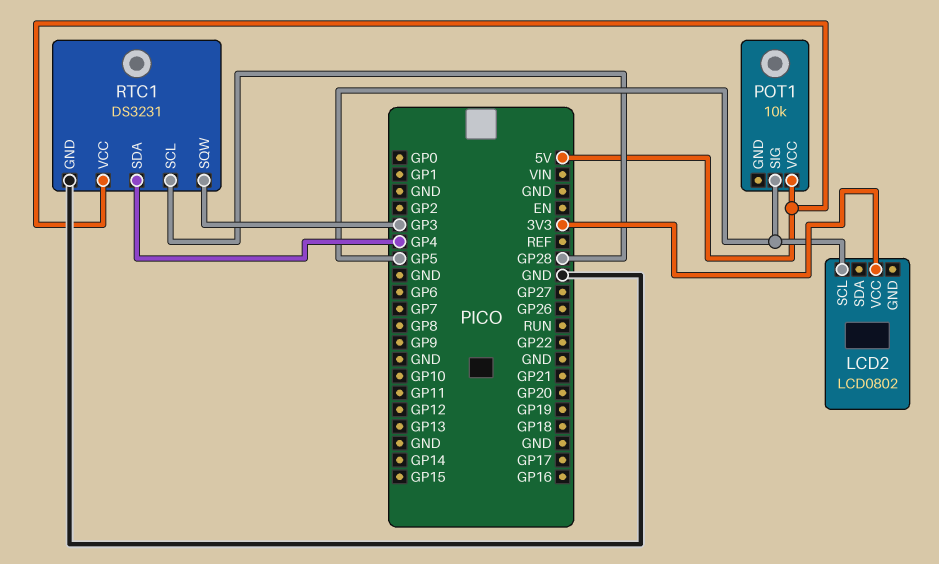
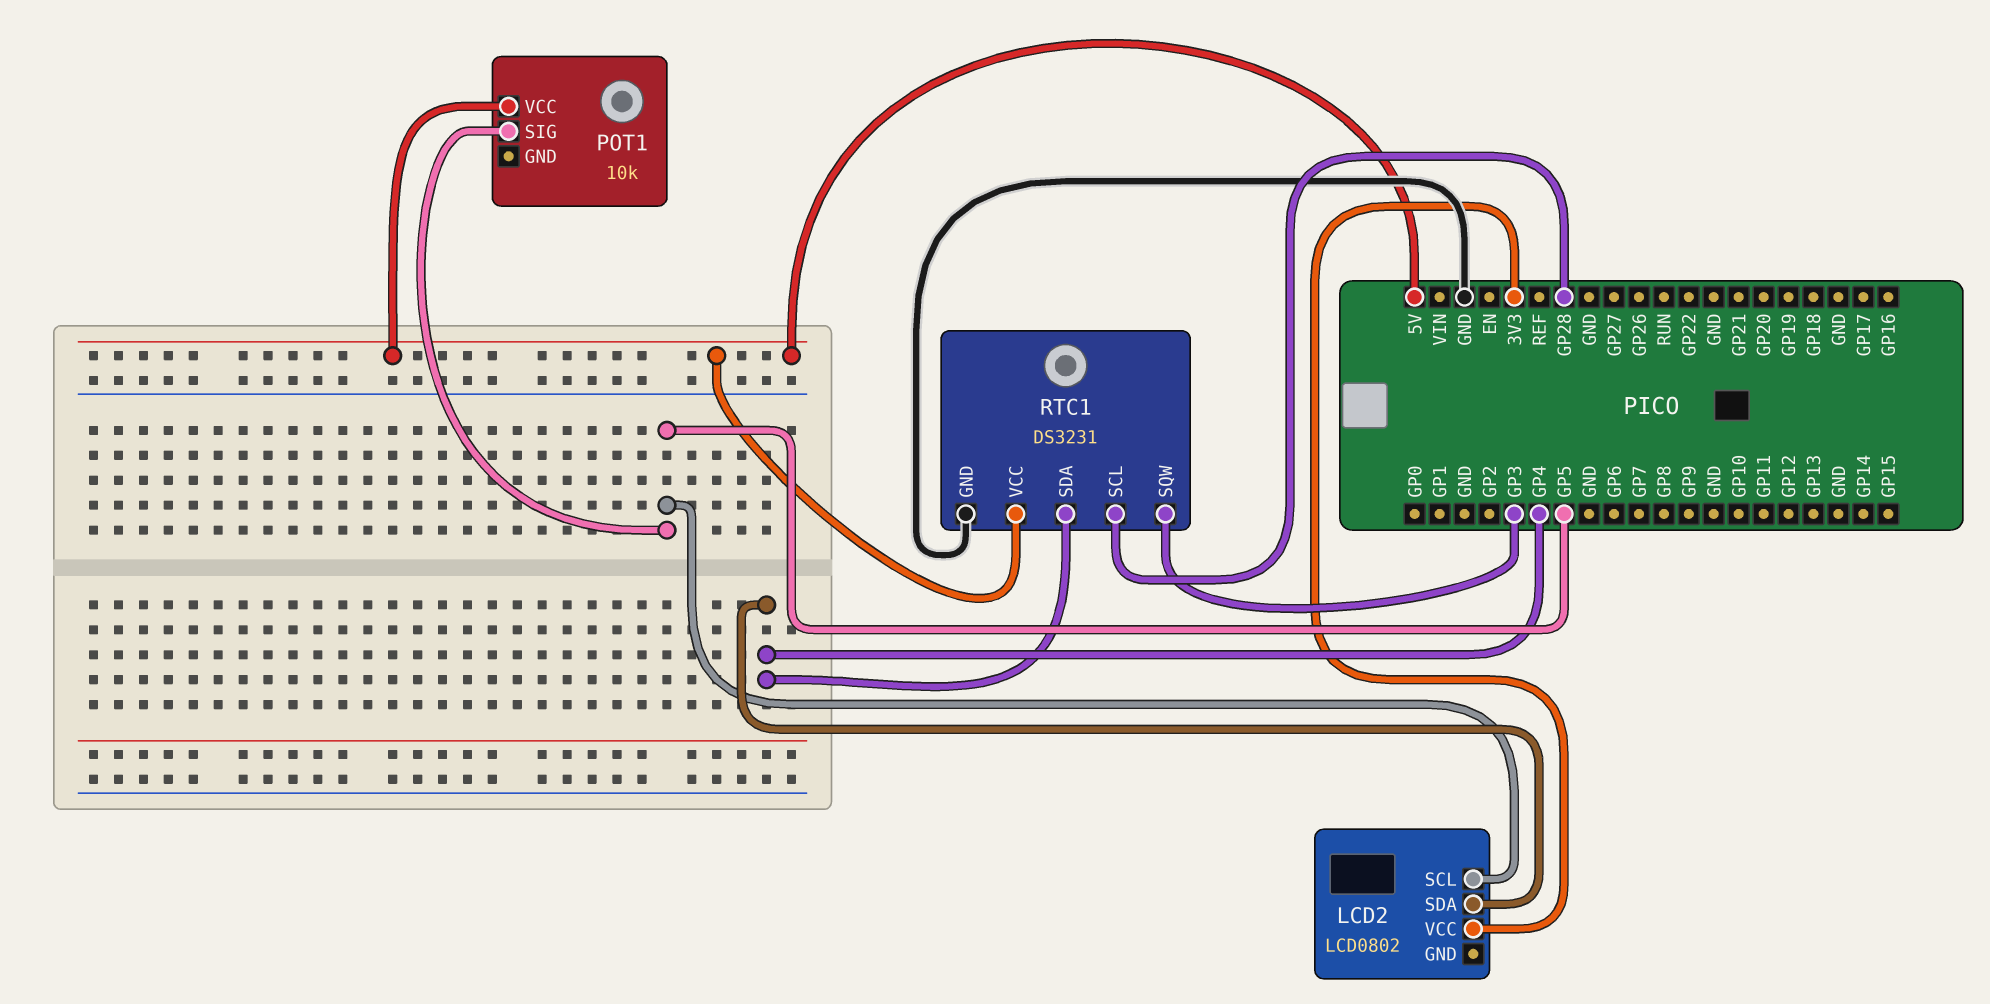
LCD2 pin SDA: none -> GP4

